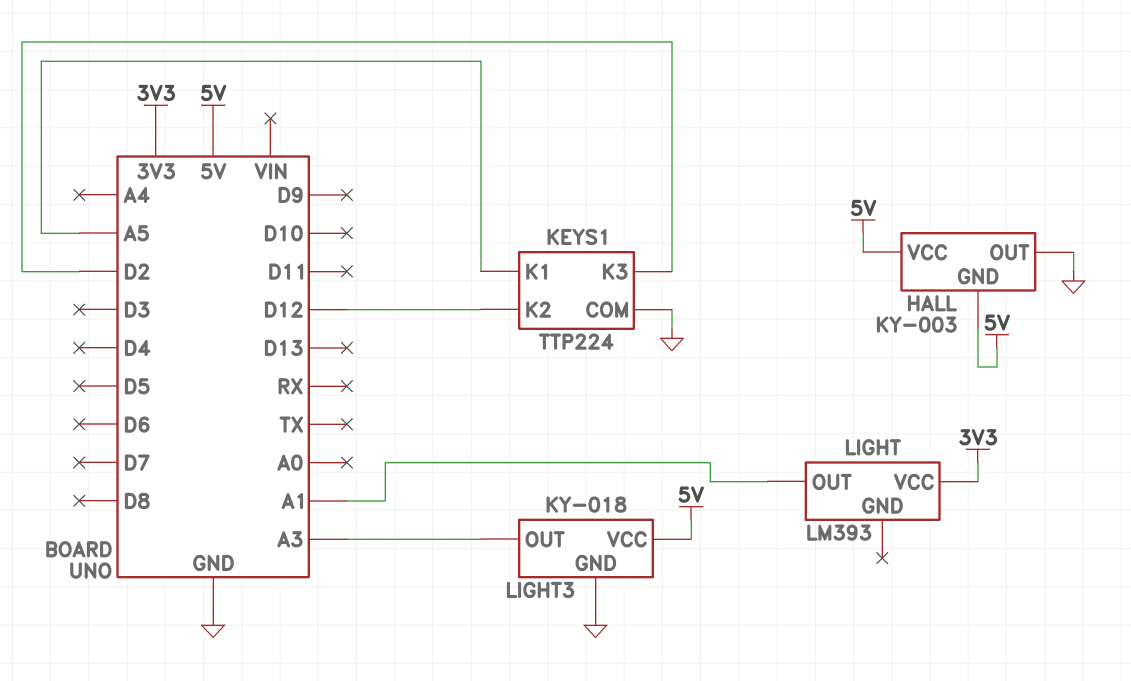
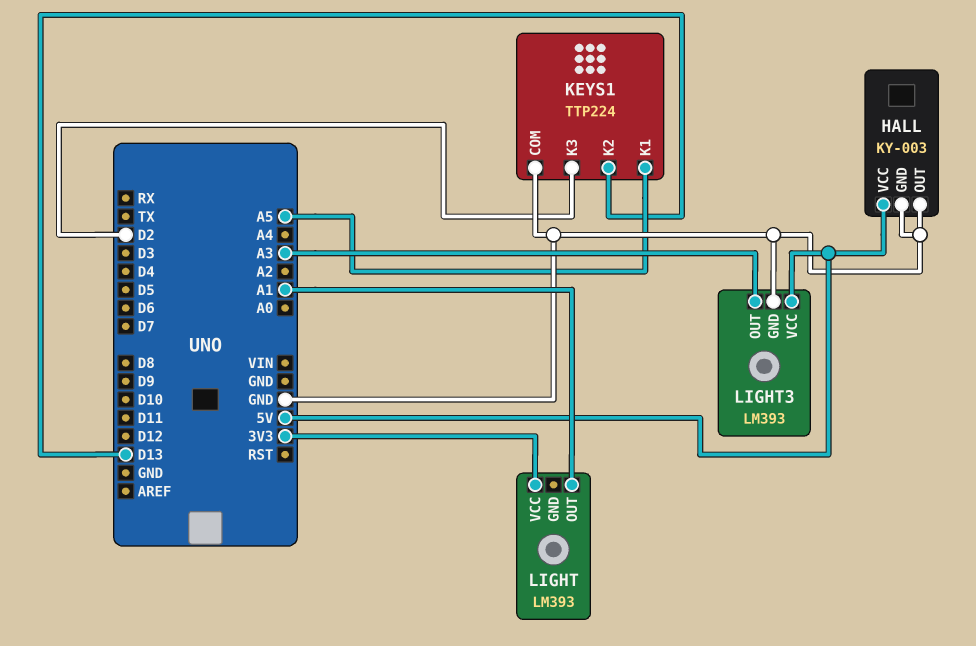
HALL pin GND: 5V -> GND
KEYS1 pin K2: D12 -> D13
LIGHT3: KY-018 -> LM393

